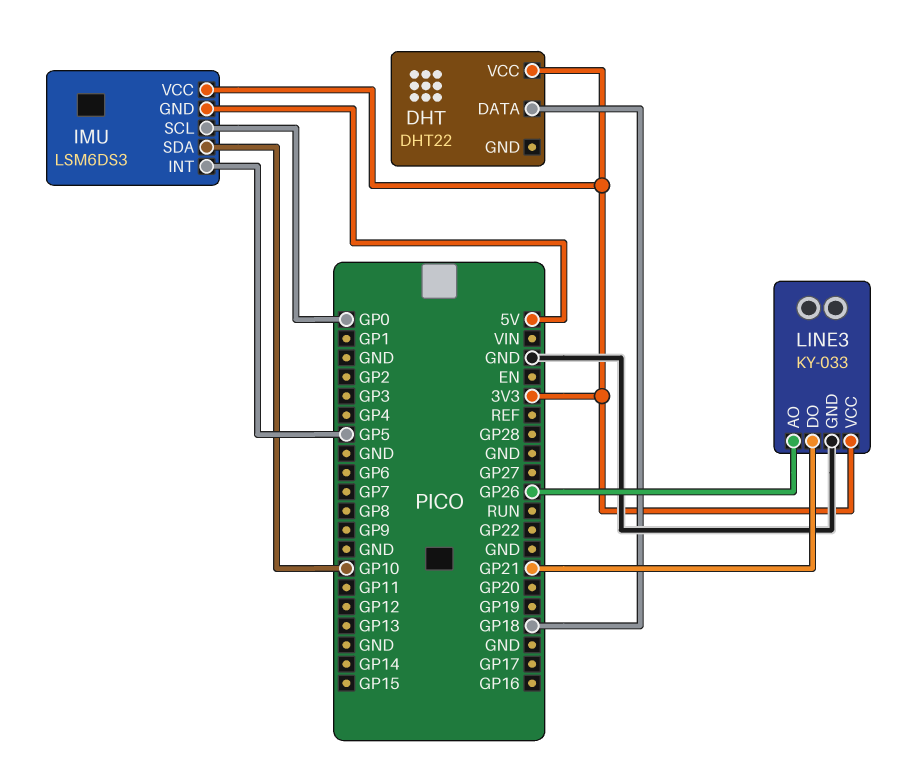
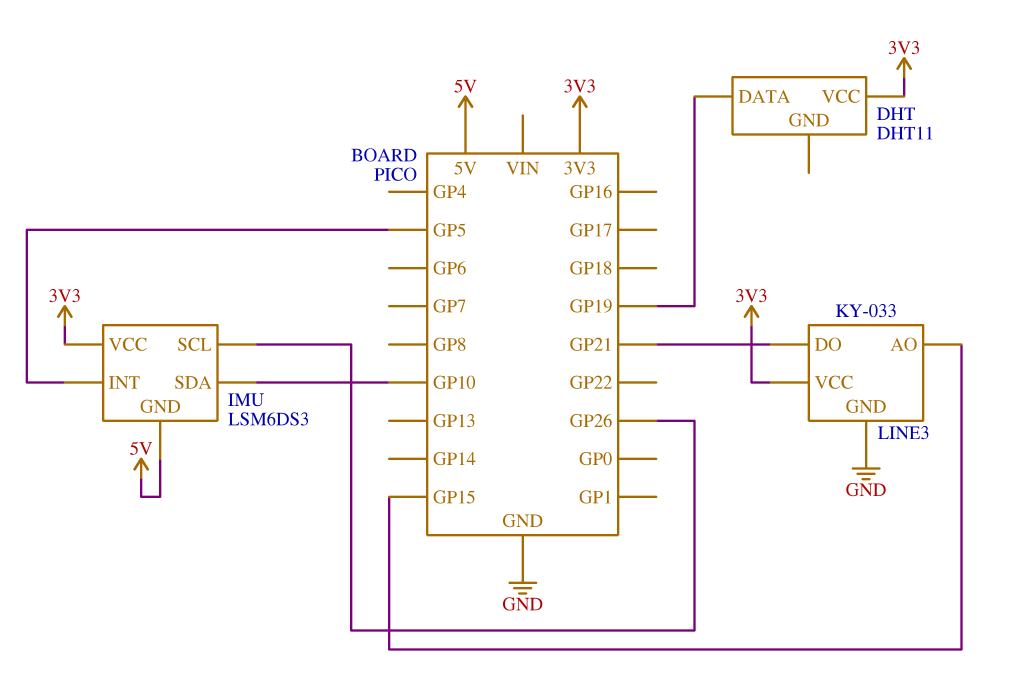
DHT: DHT22 -> DHT11
DHT pin DATA: GP18 -> GP19
IMU pin SCL: GP0 -> GP26
LINE3 pin AO: GP26 -> GP15

